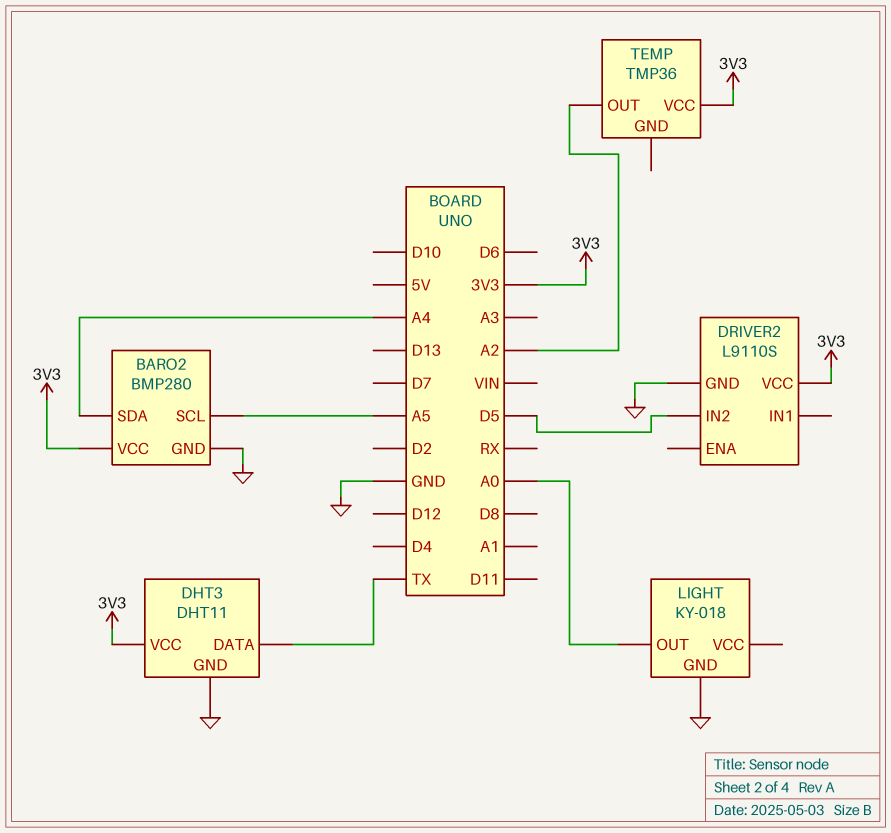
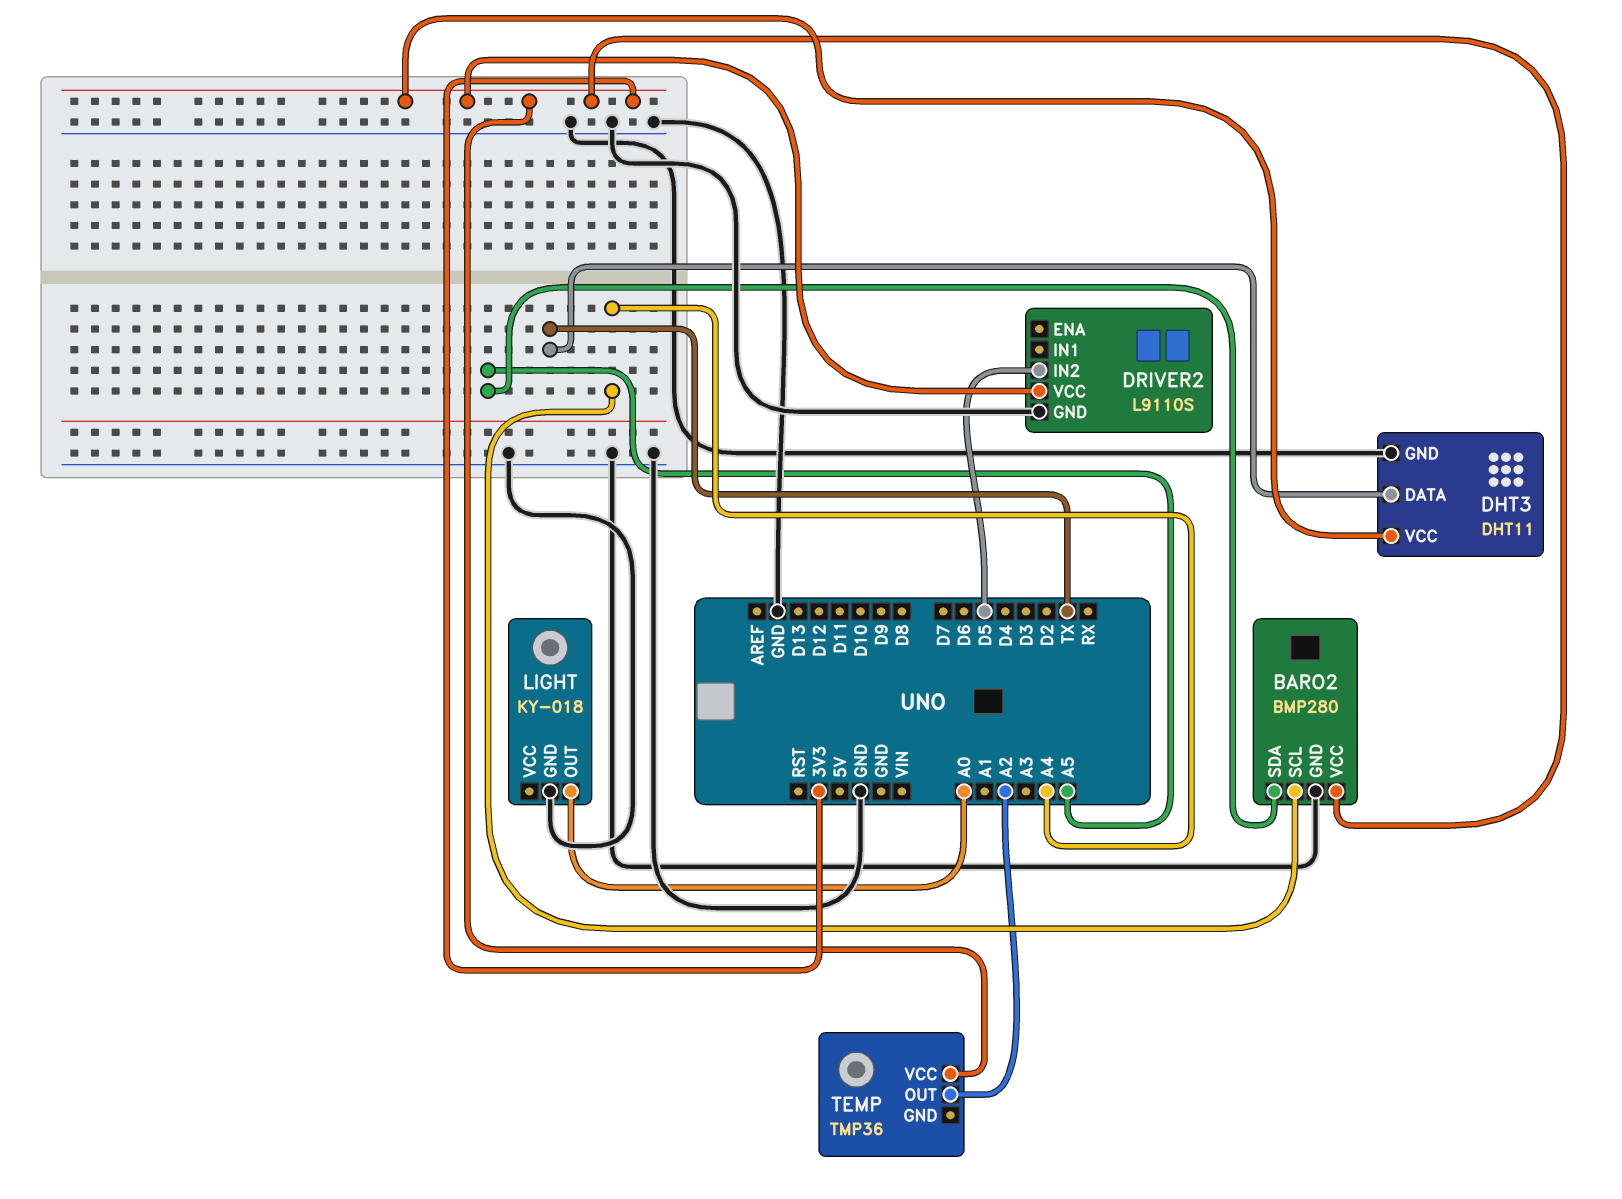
BARO2 pin SCL: A5 -> A4
BARO2 pin SDA: A4 -> A5

